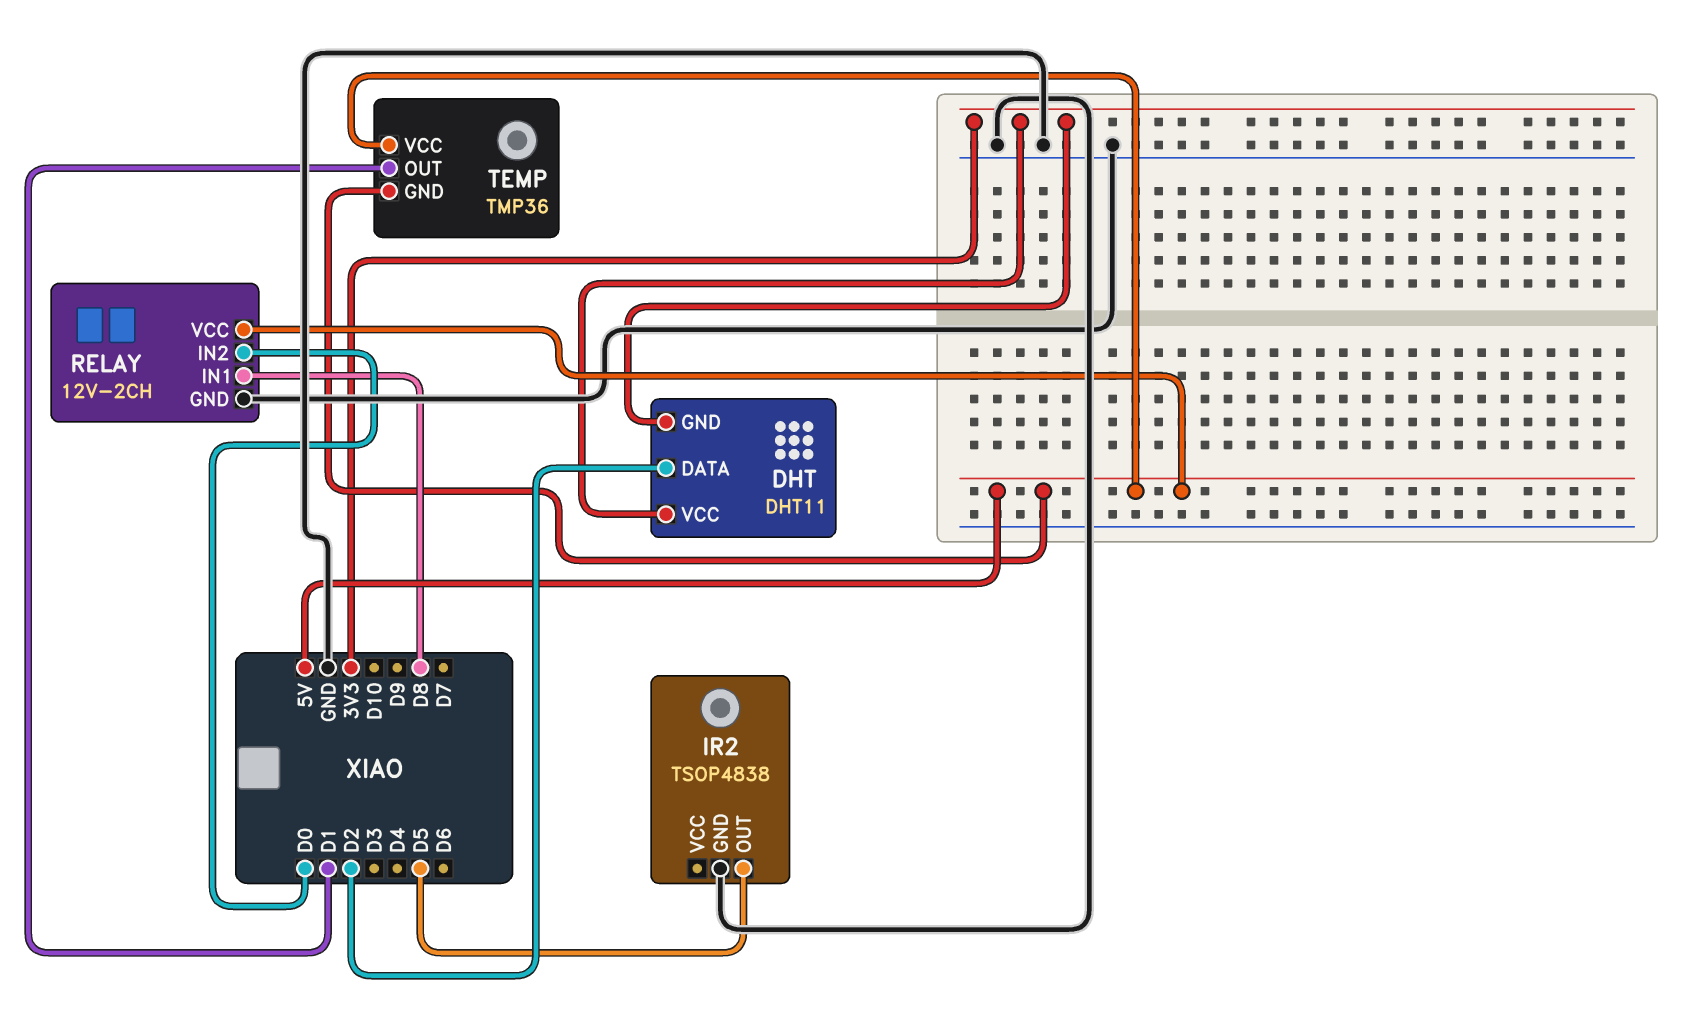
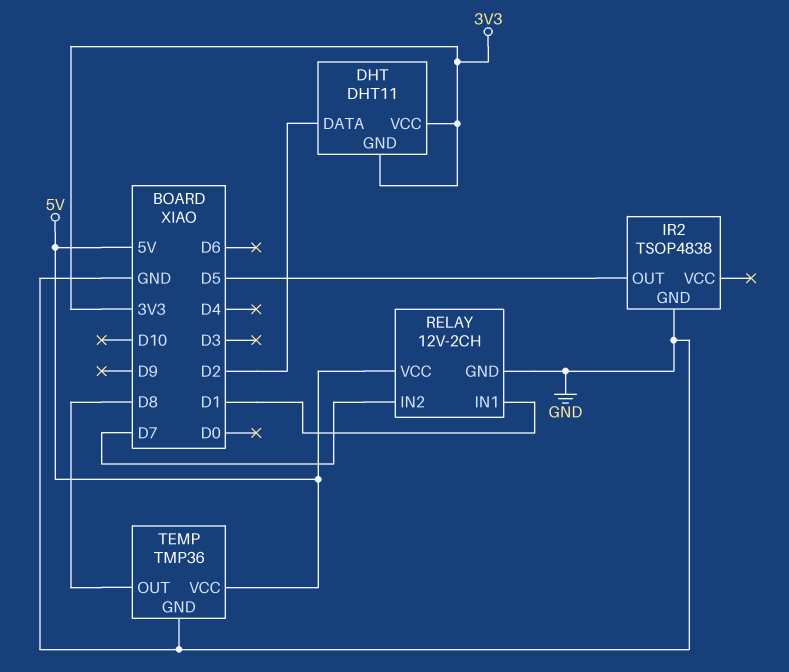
RELAY pin IN1: D8 -> D1
RELAY pin IN2: D0 -> D7
TEMP pin GND: 5V -> GND
TEMP pin OUT: D1 -> D8

